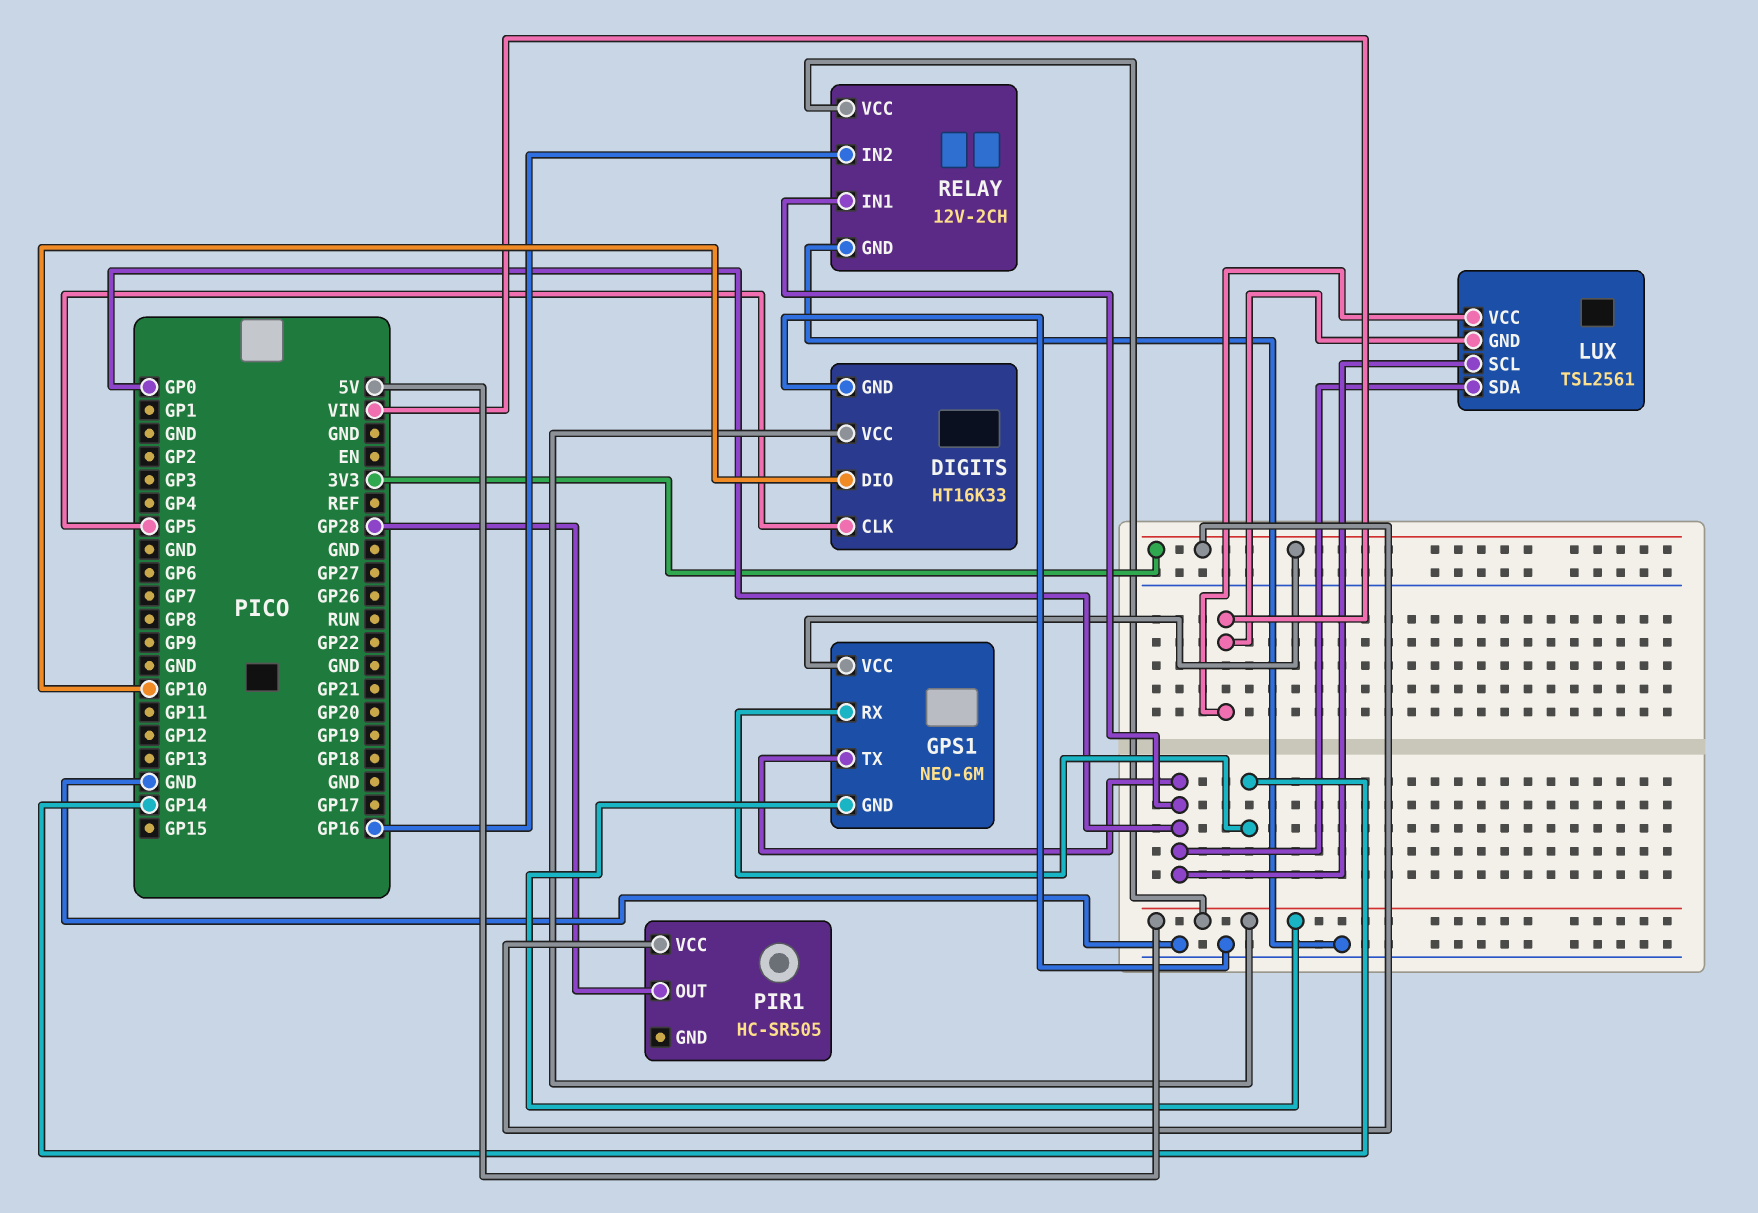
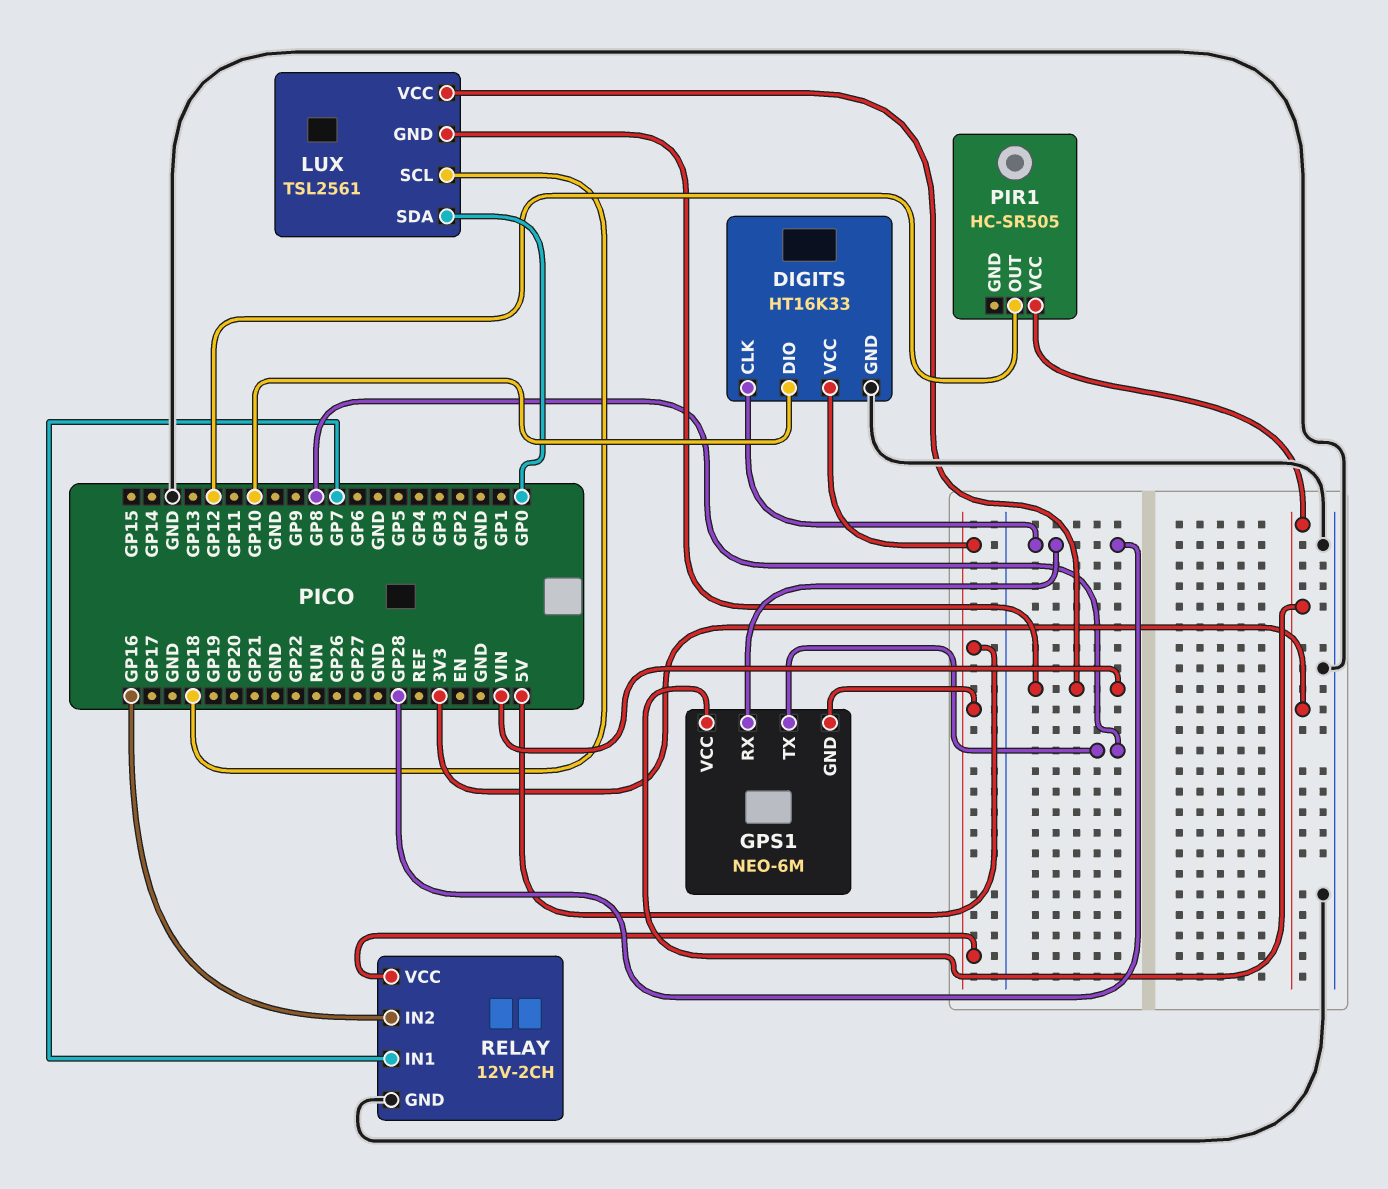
DIGITS pin CLK: GP5 -> GP28
GPS1 pin RX: GP14 -> GP28
GPS1 pin TX: GP0 -> GP8
LUX pin SCL: GP0 -> GP18
PIR1 pin OUT: GP28 -> GP12
RELAY pin IN1: GP0 -> GP7

